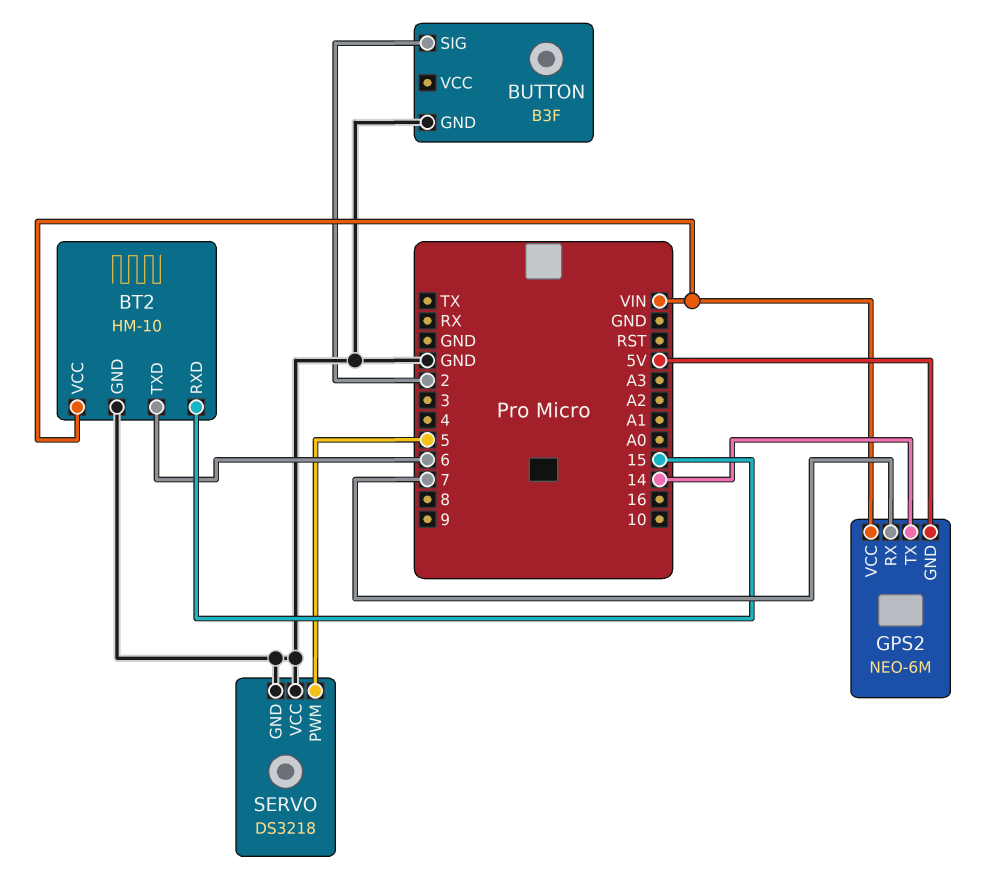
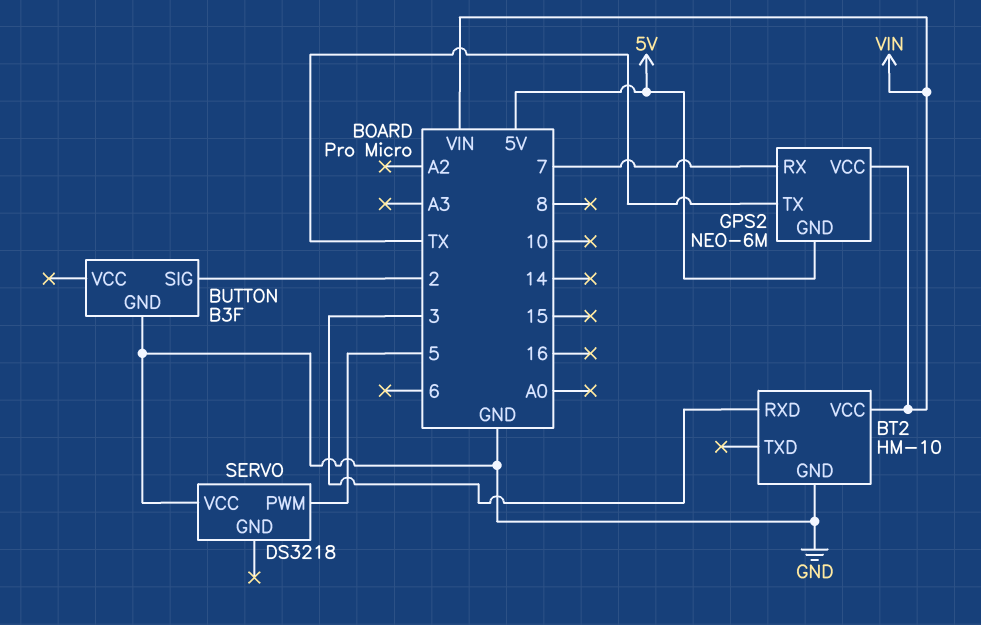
BT2 pin RXD: 15 -> 3
BT2 pin TXD: 6 -> none
GPS2 pin TX: 14 -> TX
SERVO pin GND: GND -> none

